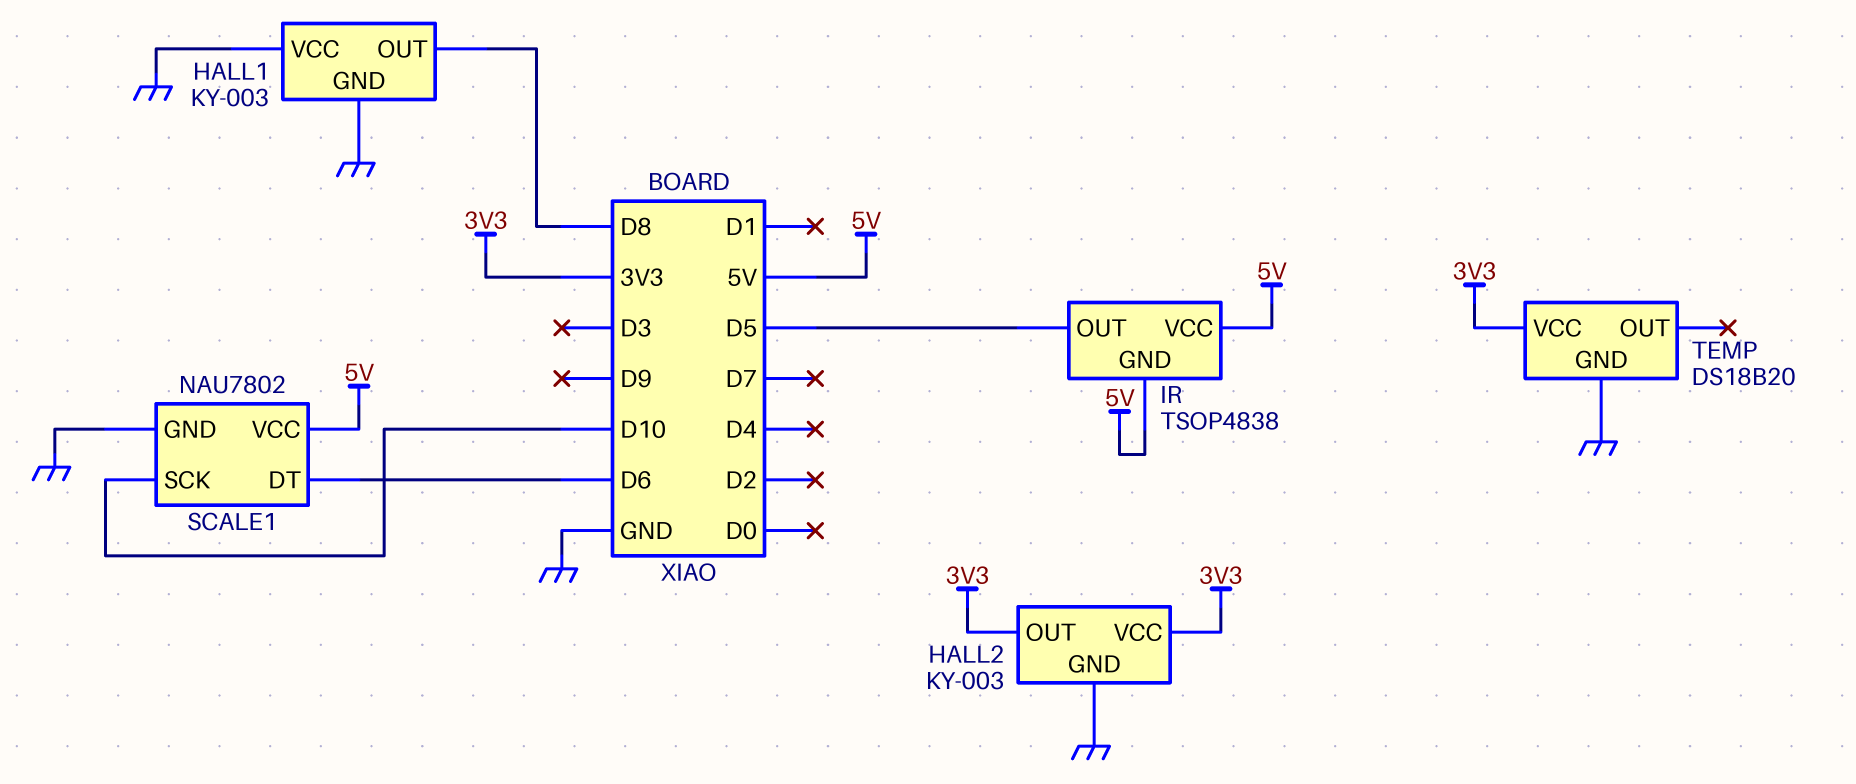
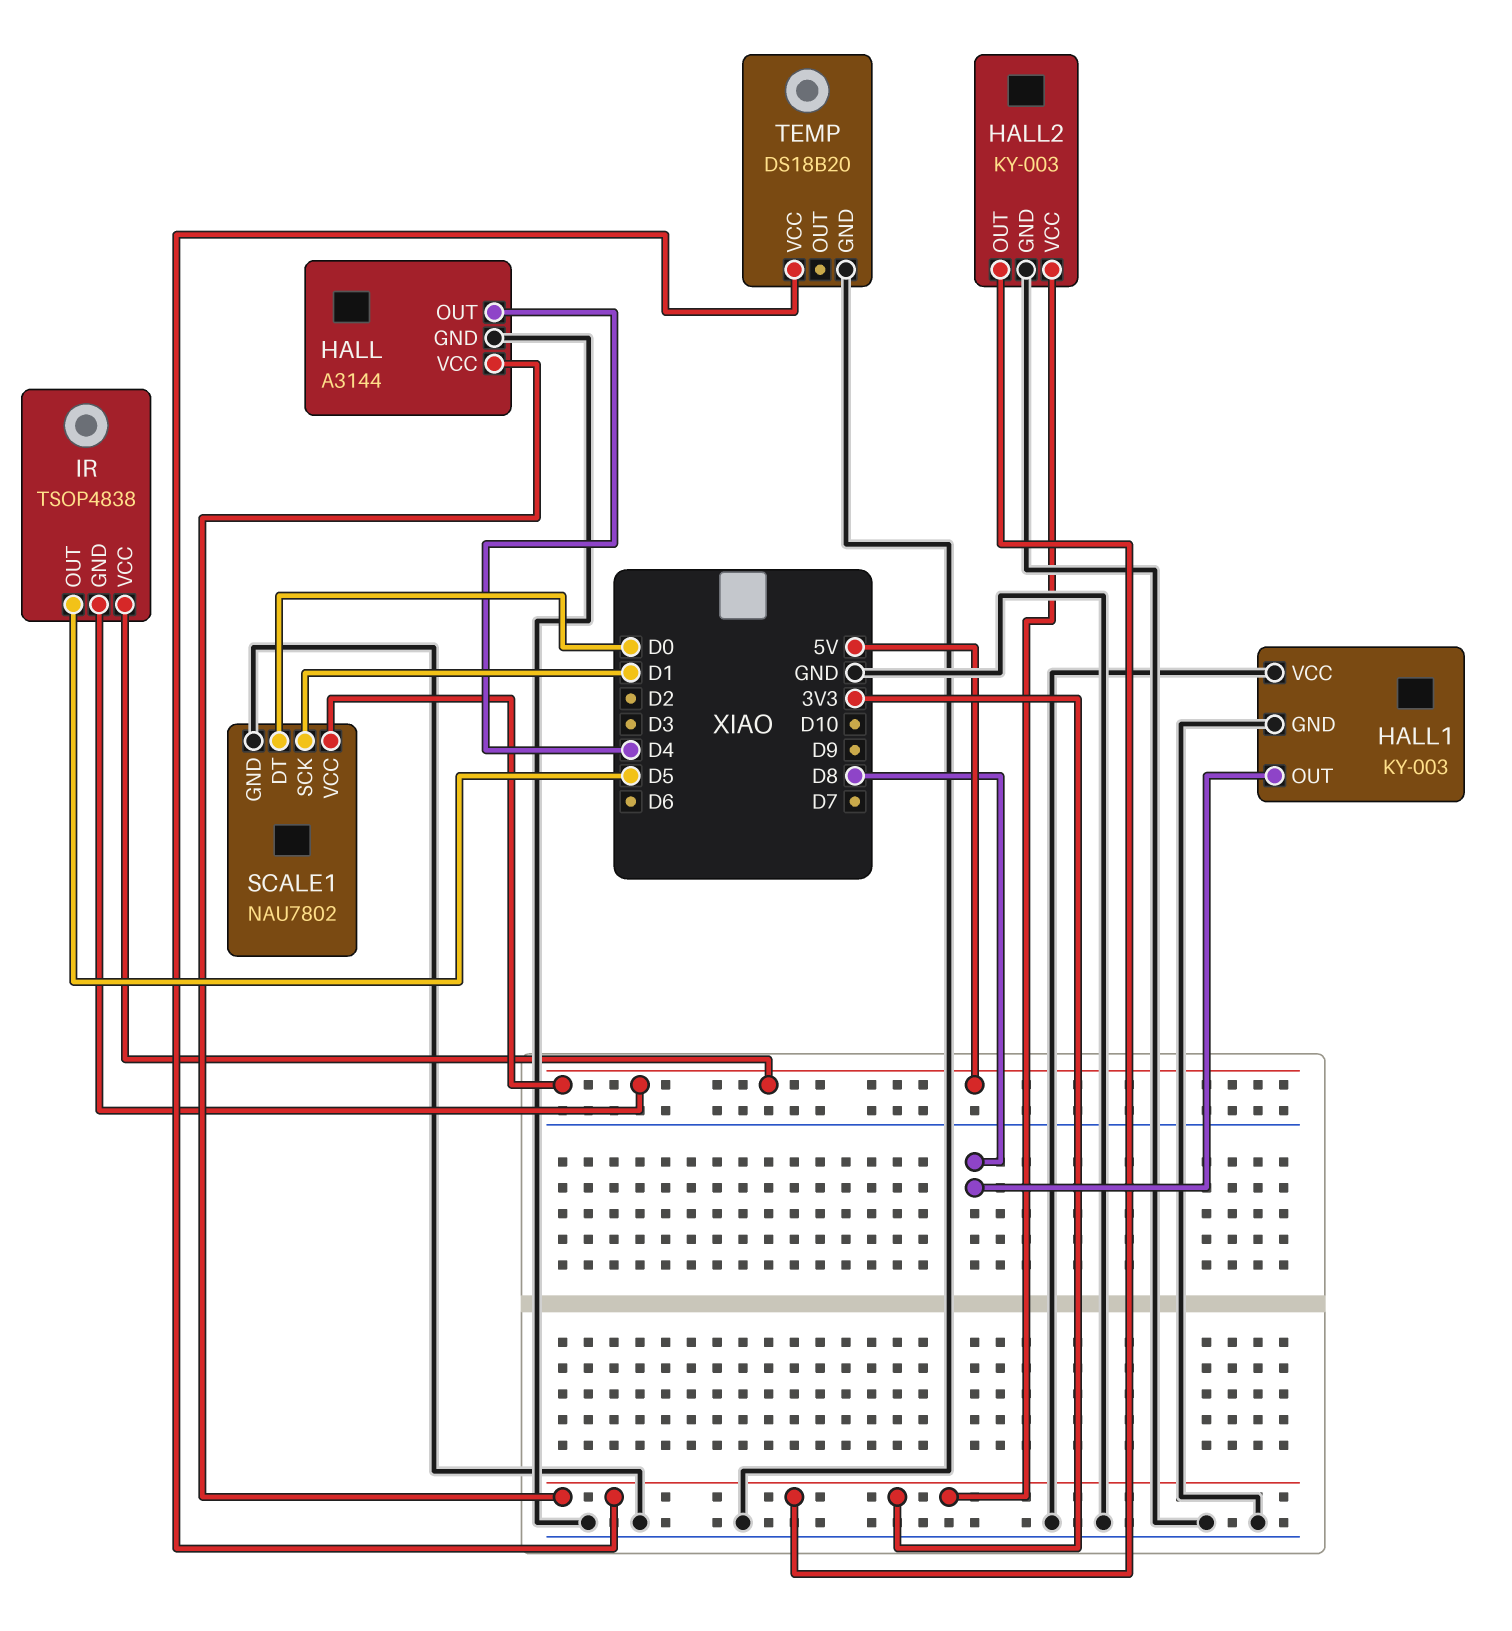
HALL: none -> A3144
HALL pin GND: none -> GND
HALL pin OUT: none -> D4
HALL pin VCC: none -> 3V3
SCALE1 pin DT: D6 -> D0
SCALE1 pin SCK: D10 -> D1

